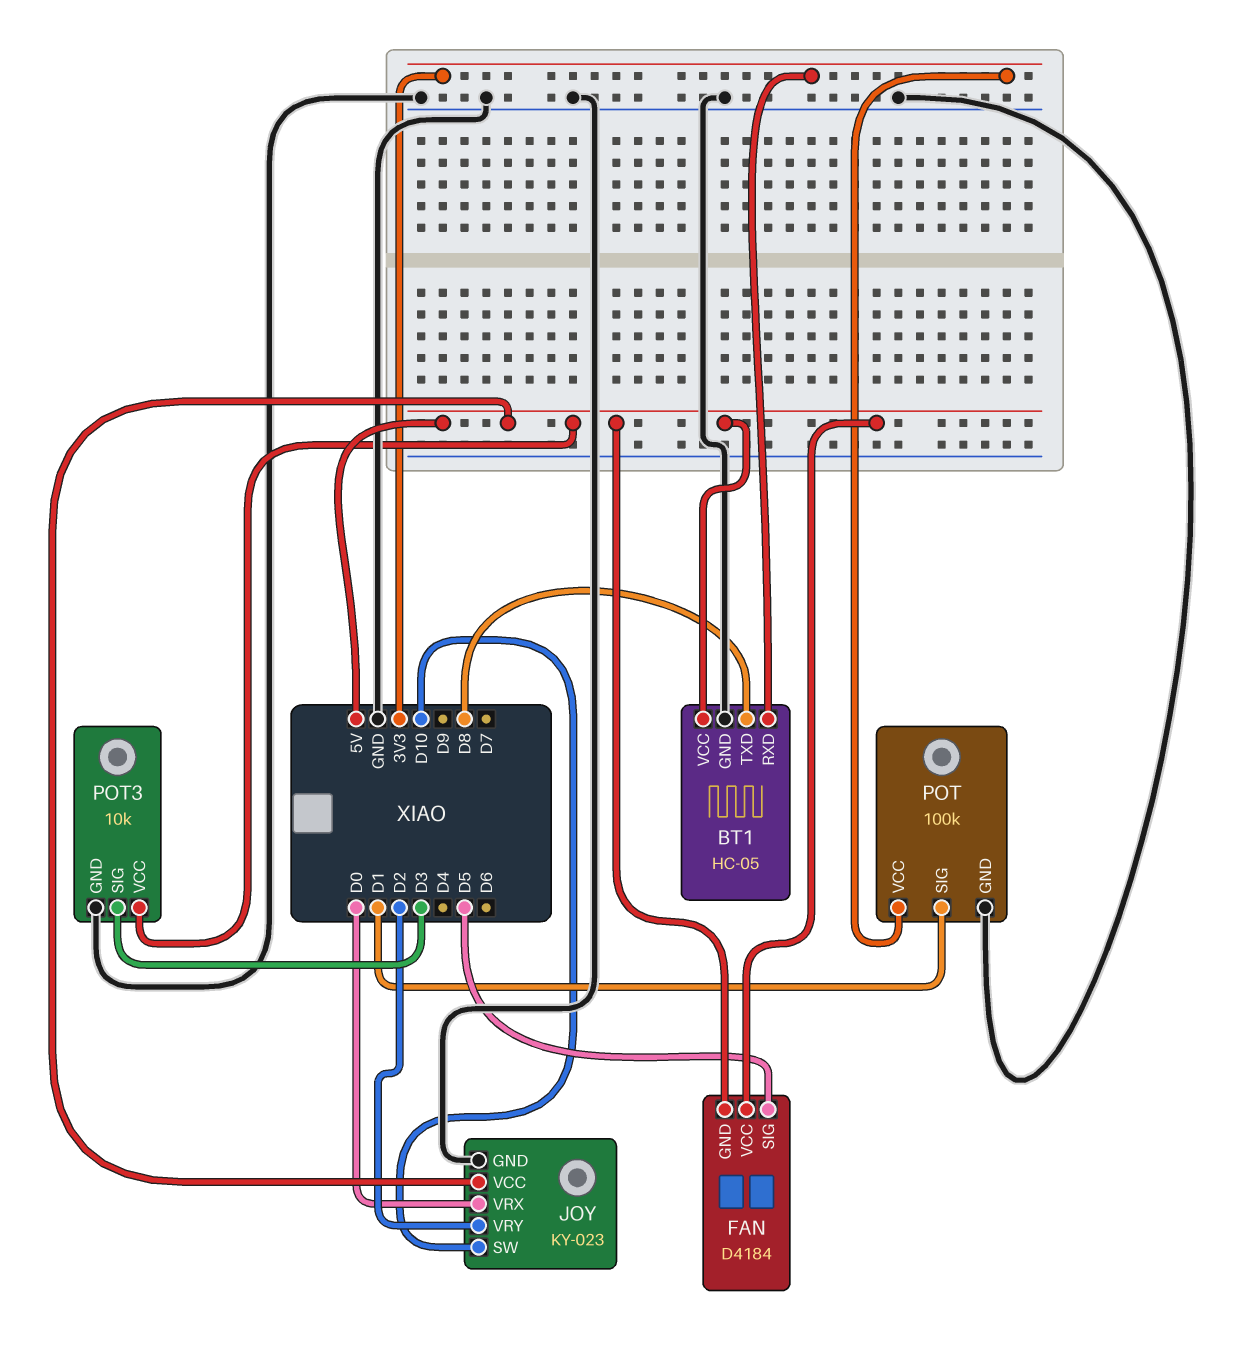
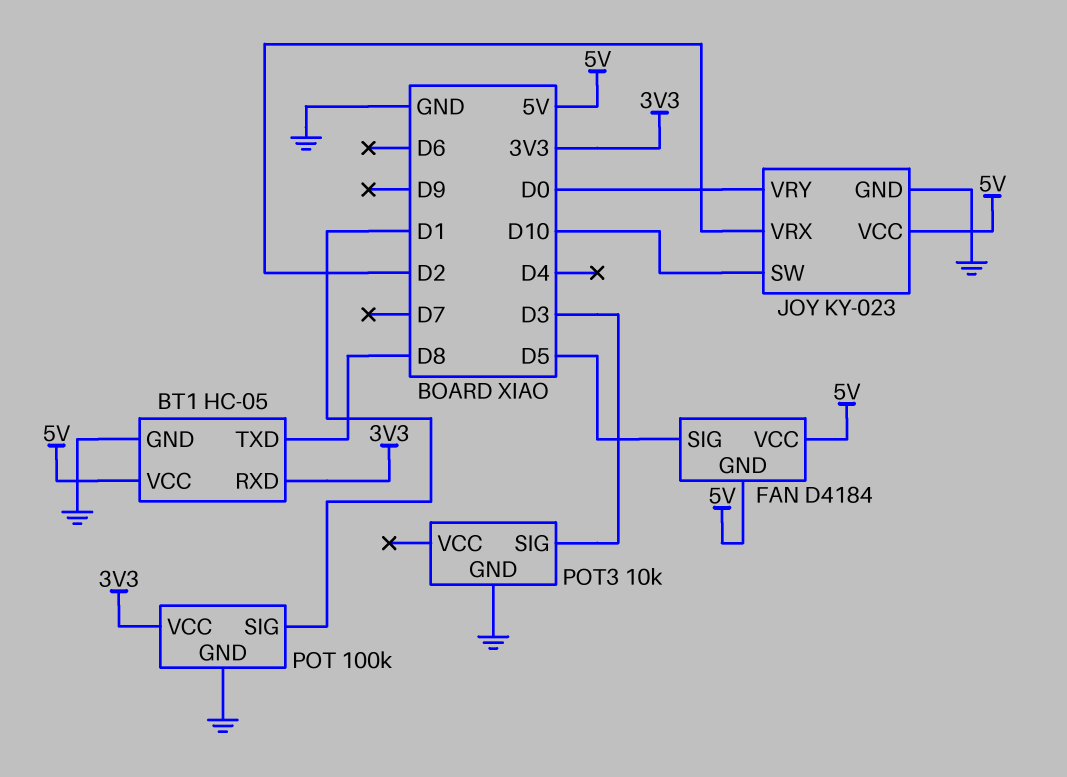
JOY pin VRX: D0 -> D2
JOY pin VRY: D2 -> D0
POT3 pin VCC: 5V -> none

